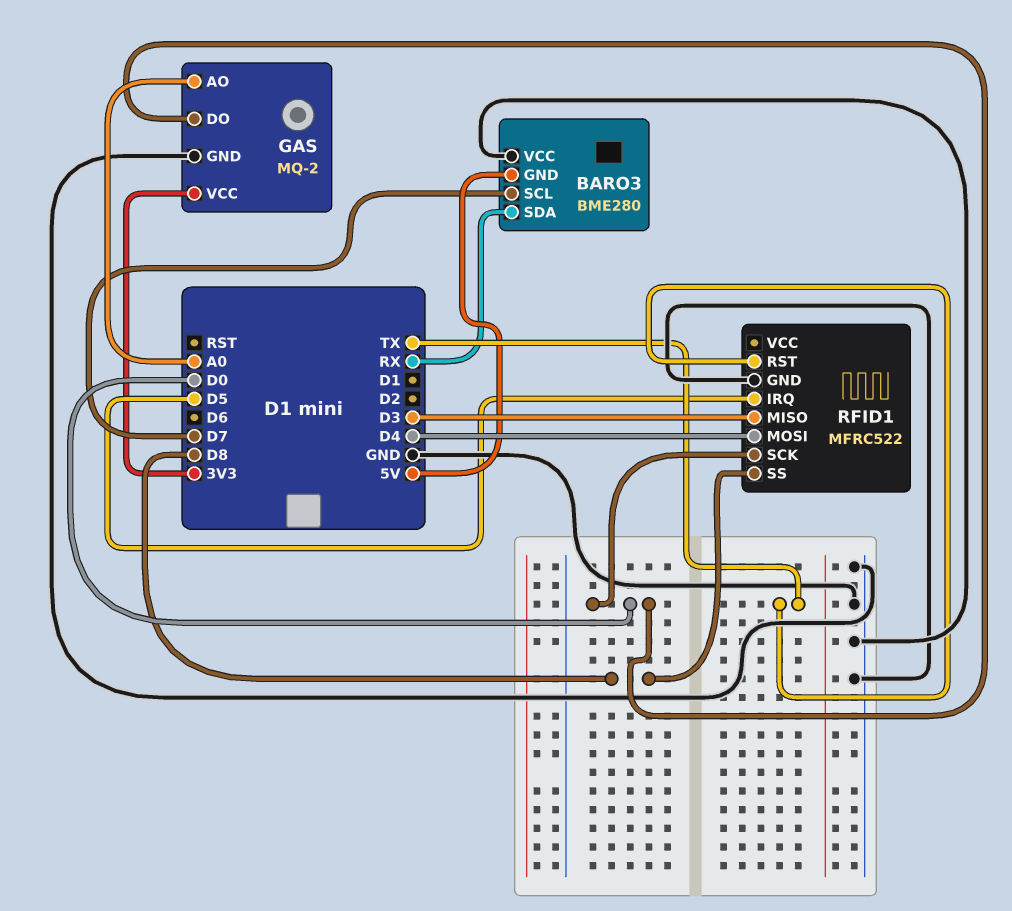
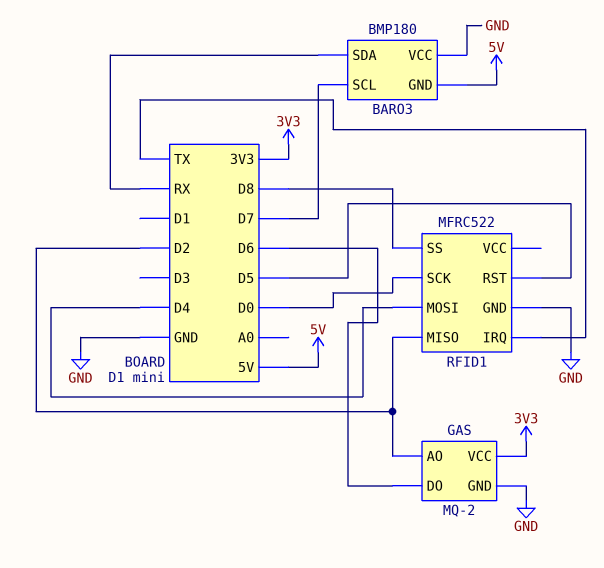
BARO3: BME280 -> BMP180
GAS pin AO: A0 -> D2
GAS pin DO: D0 -> D6
RFID1 pin IRQ: D5 -> TX
RFID1 pin MISO: D3 -> D2
RFID1 pin RST: TX -> D5

